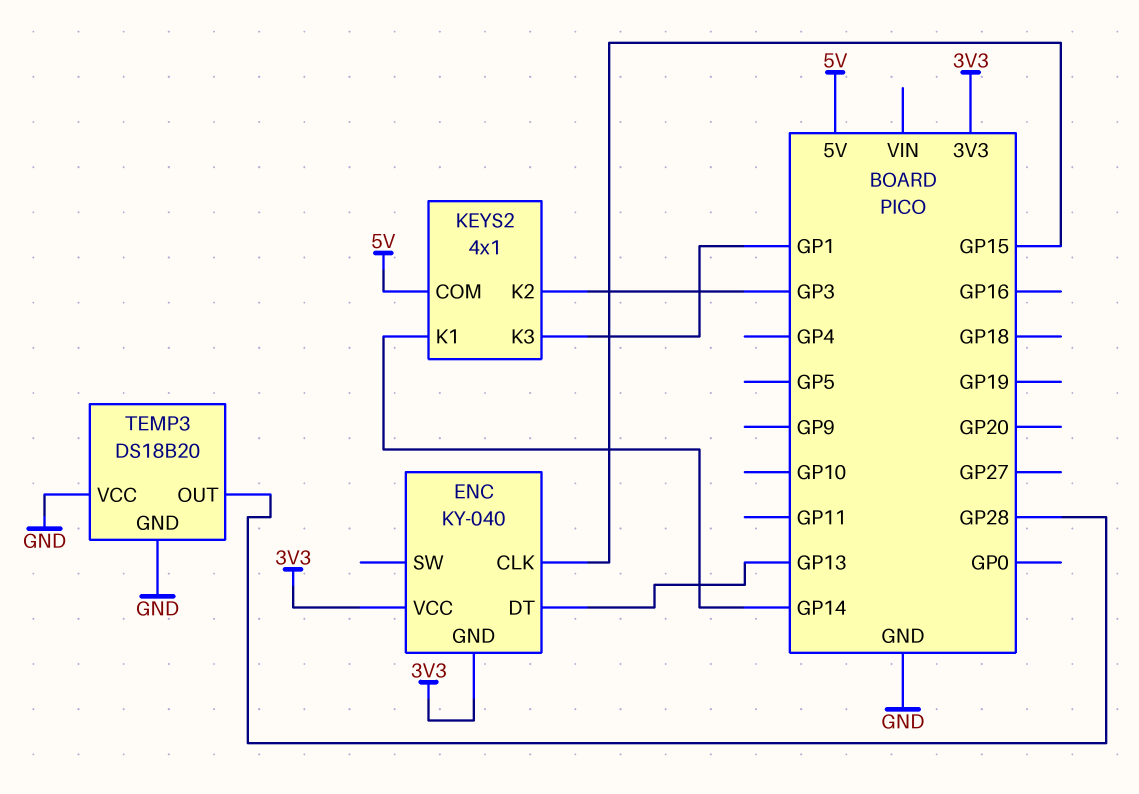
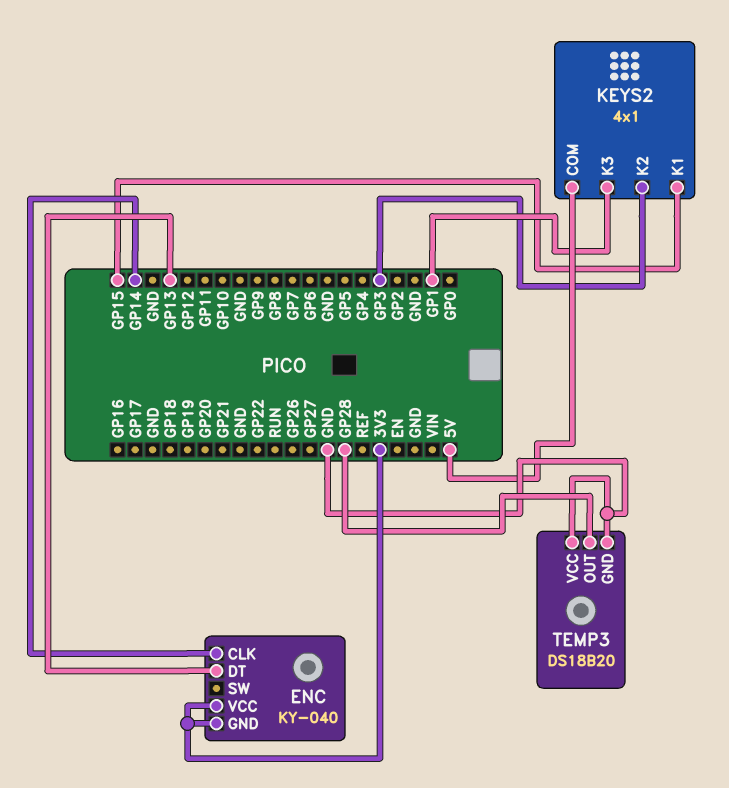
ENC pin CLK: GP15 -> GP14
KEYS2 pin K1: GP14 -> GP15

